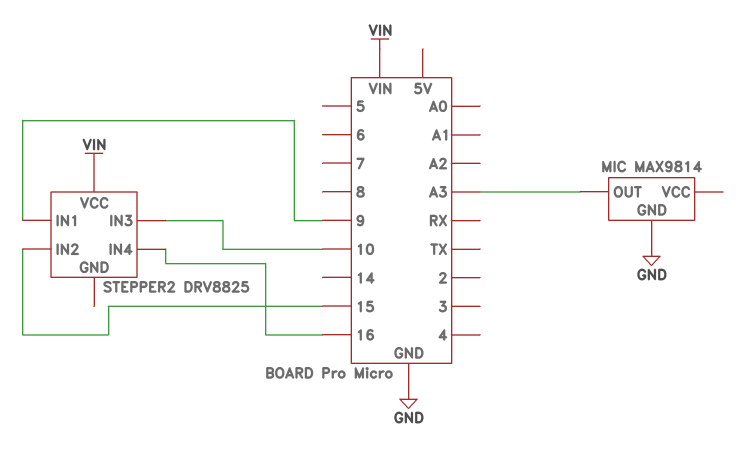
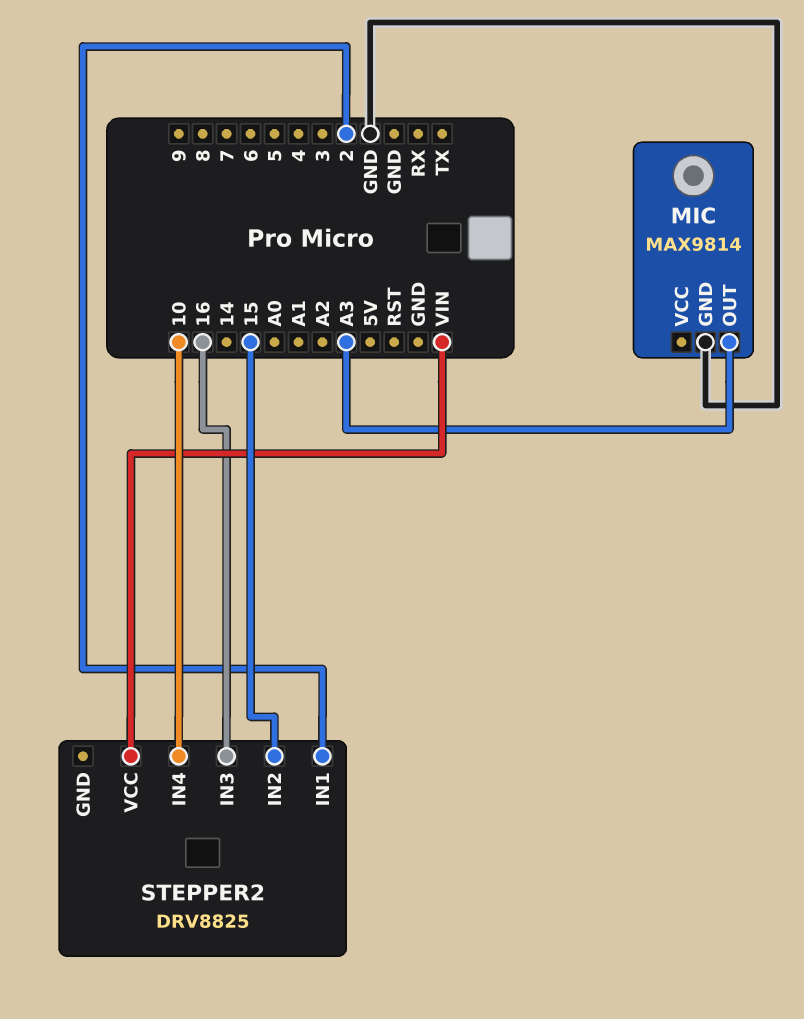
STEPPER2 pin IN1: 9 -> 2
STEPPER2 pin IN3: 10 -> 16
STEPPER2 pin IN4: 16 -> 10

